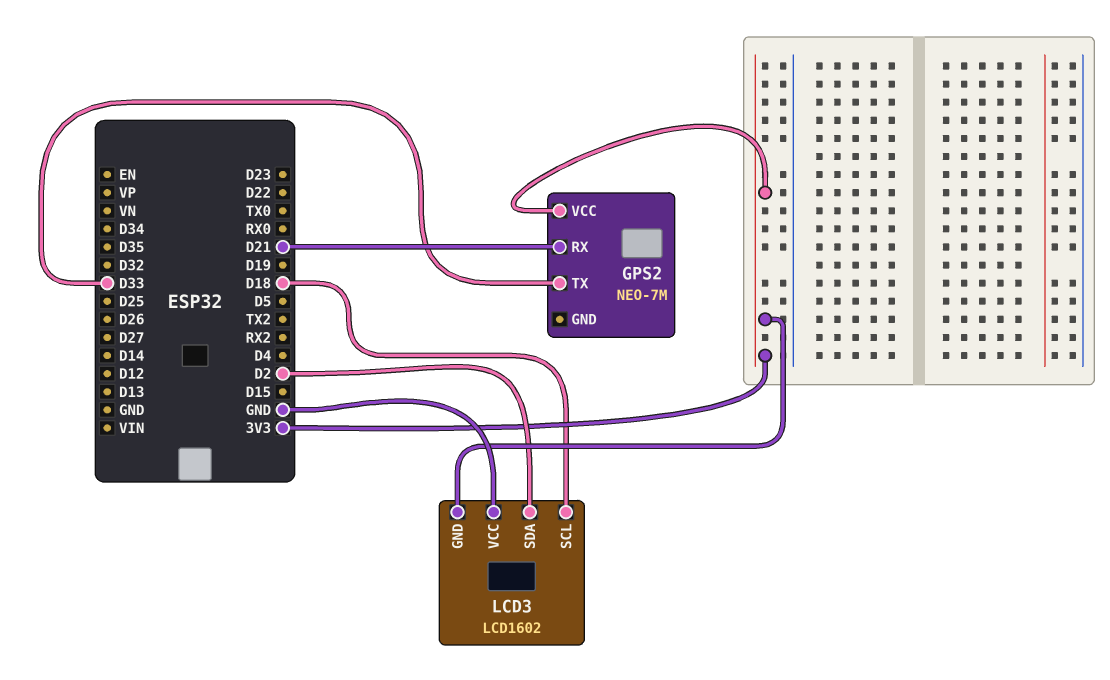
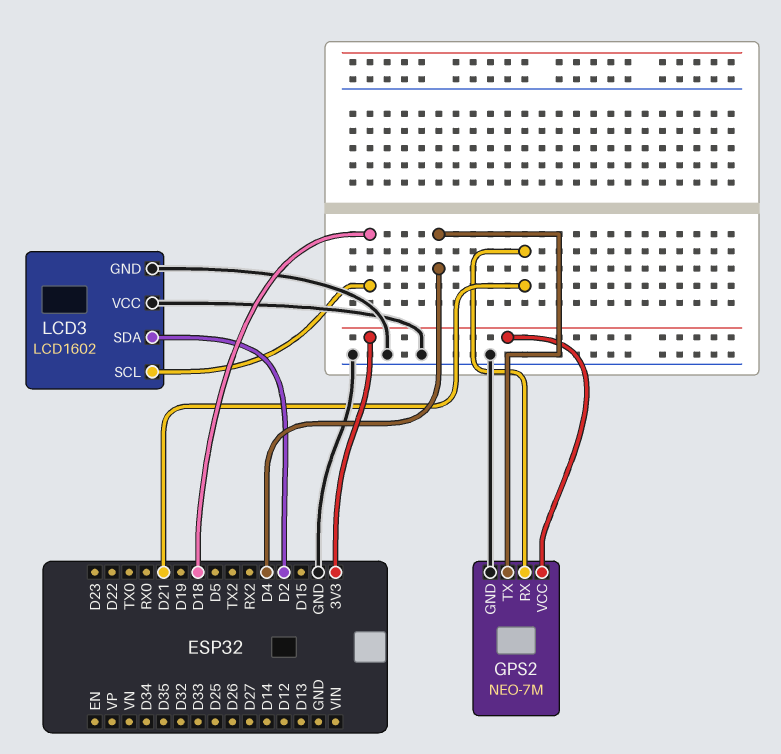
GPS2 pin GND: none -> GND
GPS2 pin TX: D33 -> D4
LCD3 pin GND: 3V3 -> GND

